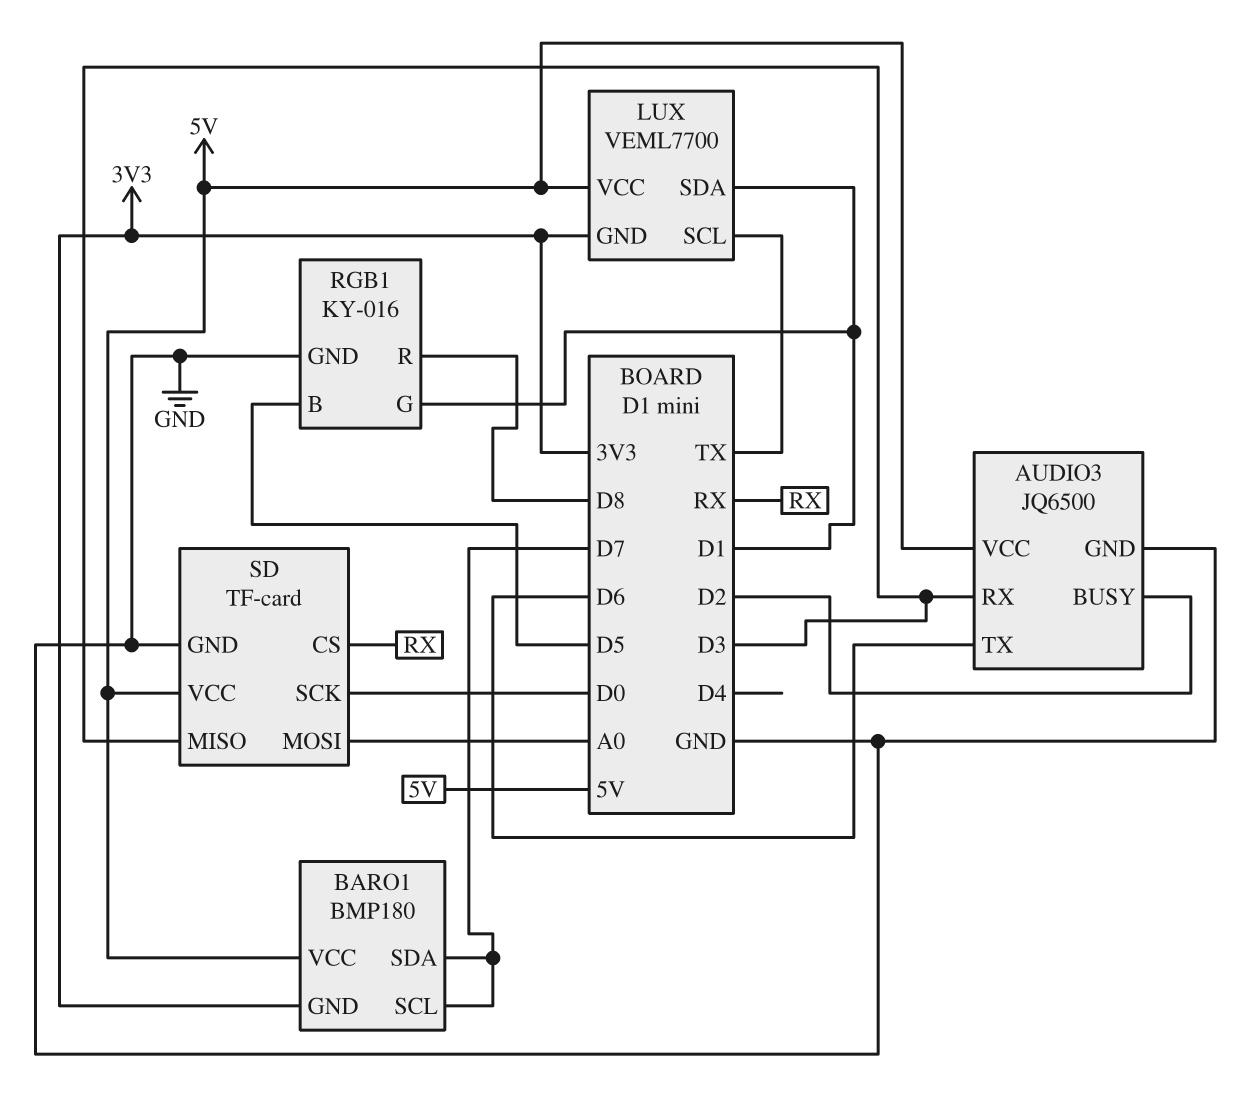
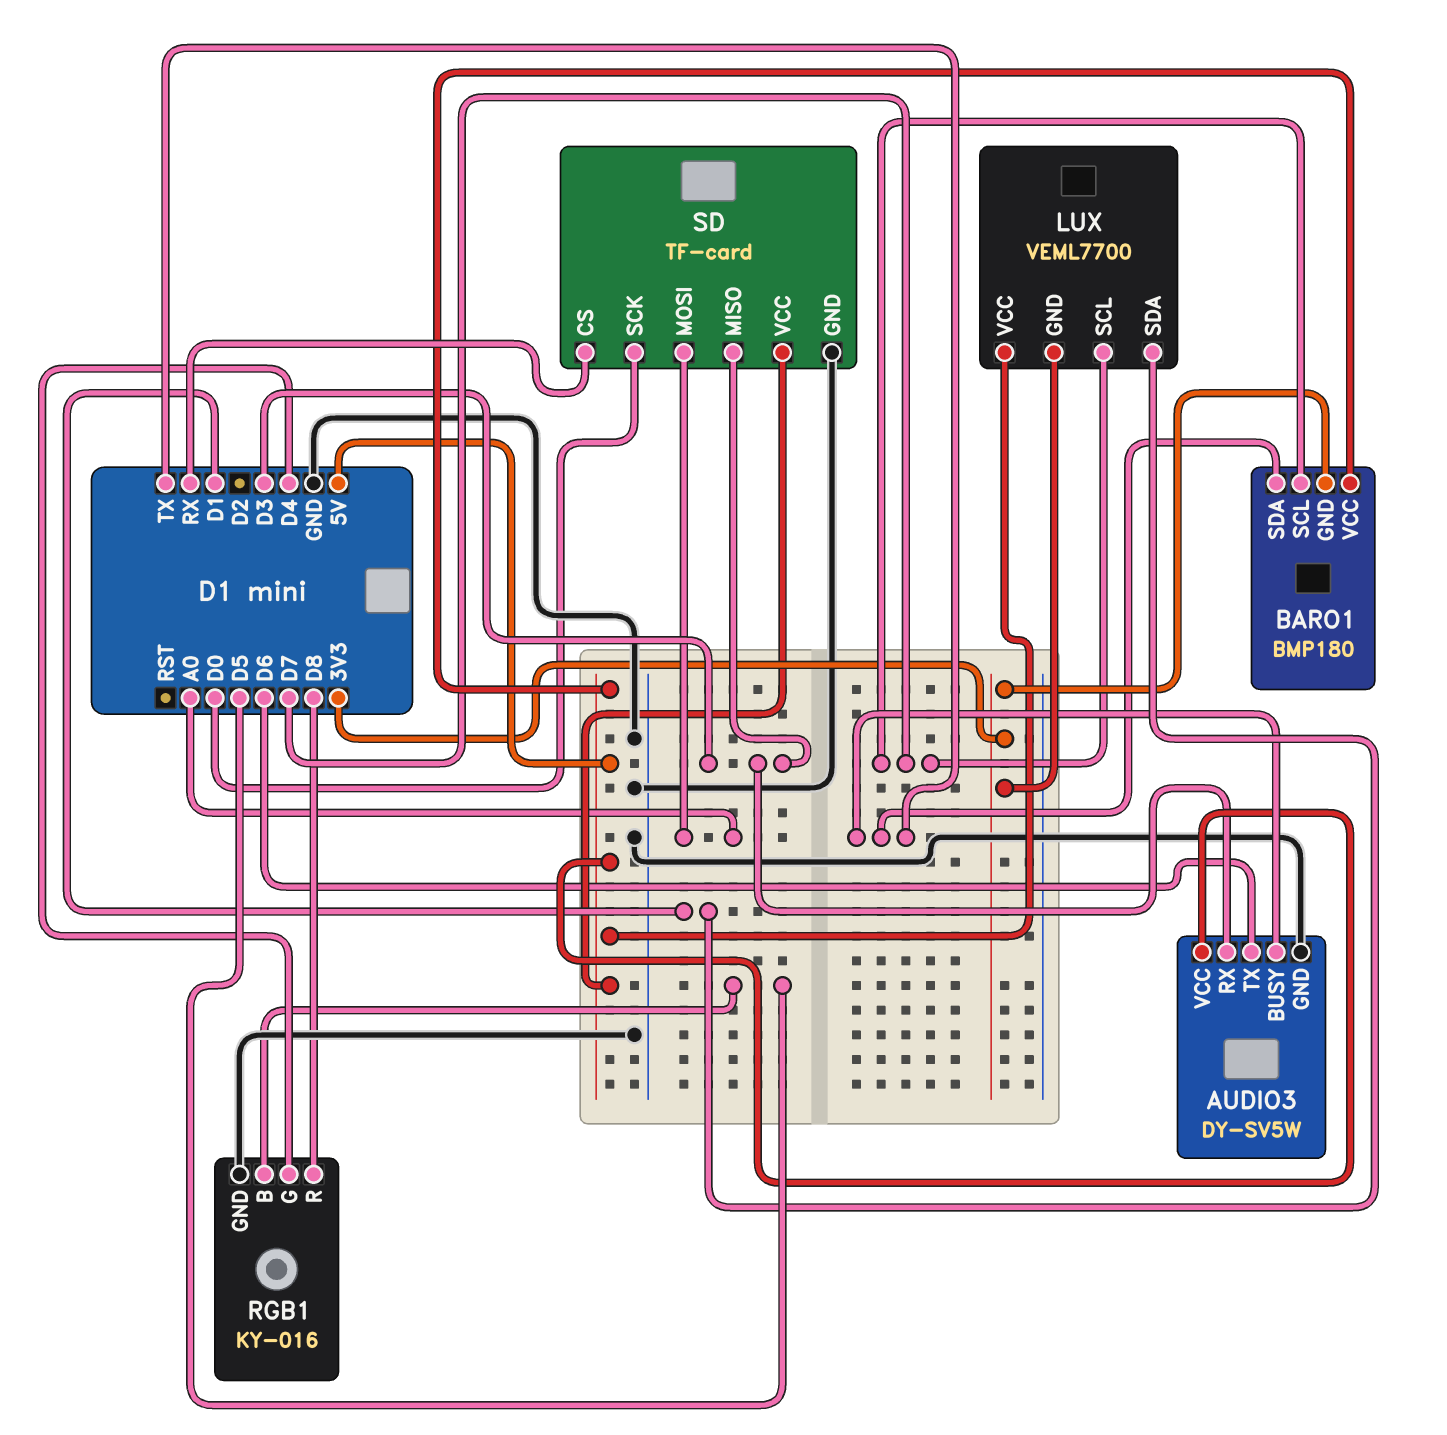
AUDIO3: JQ6500 -> DY-SV5W
AUDIO3 pin BUSY: D2 -> TX
BARO1 pin SDA: D7 -> TX
LUX pin SCL: TX -> D7
RGB1 pin G: D1 -> D4

